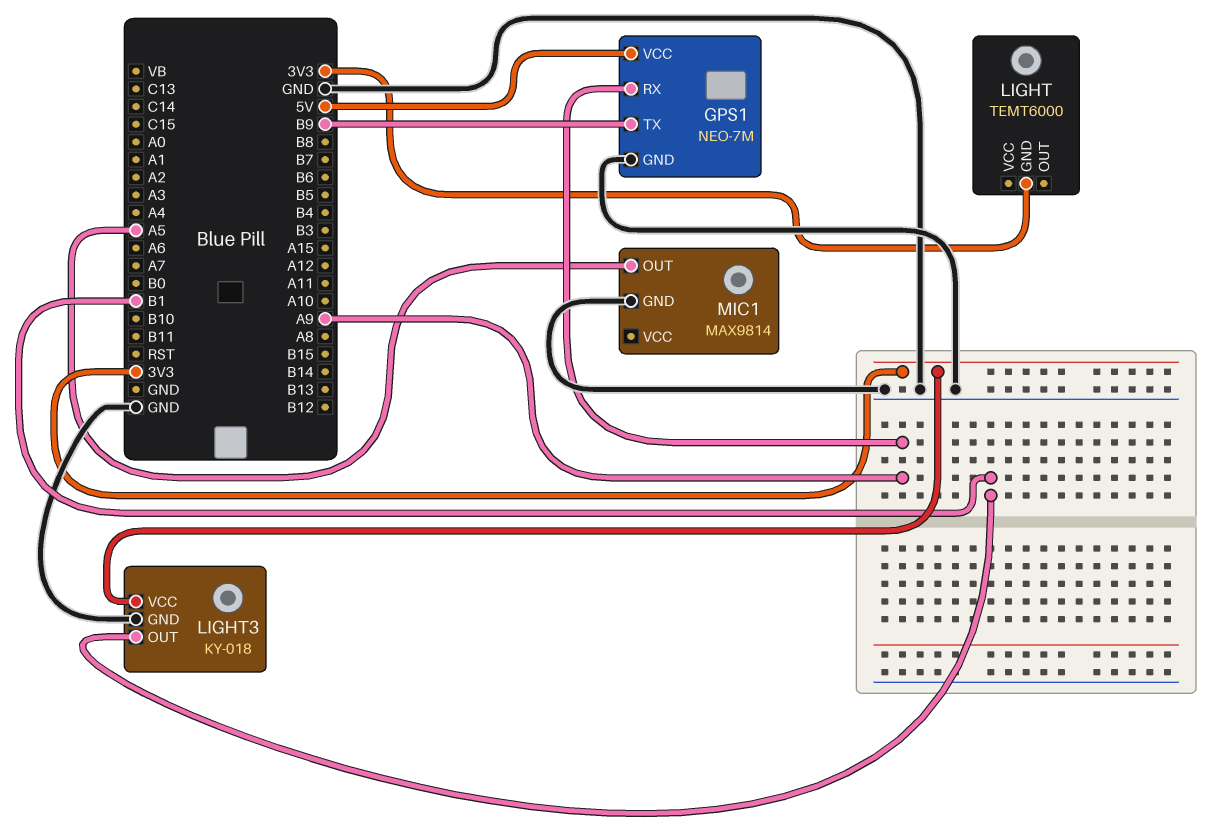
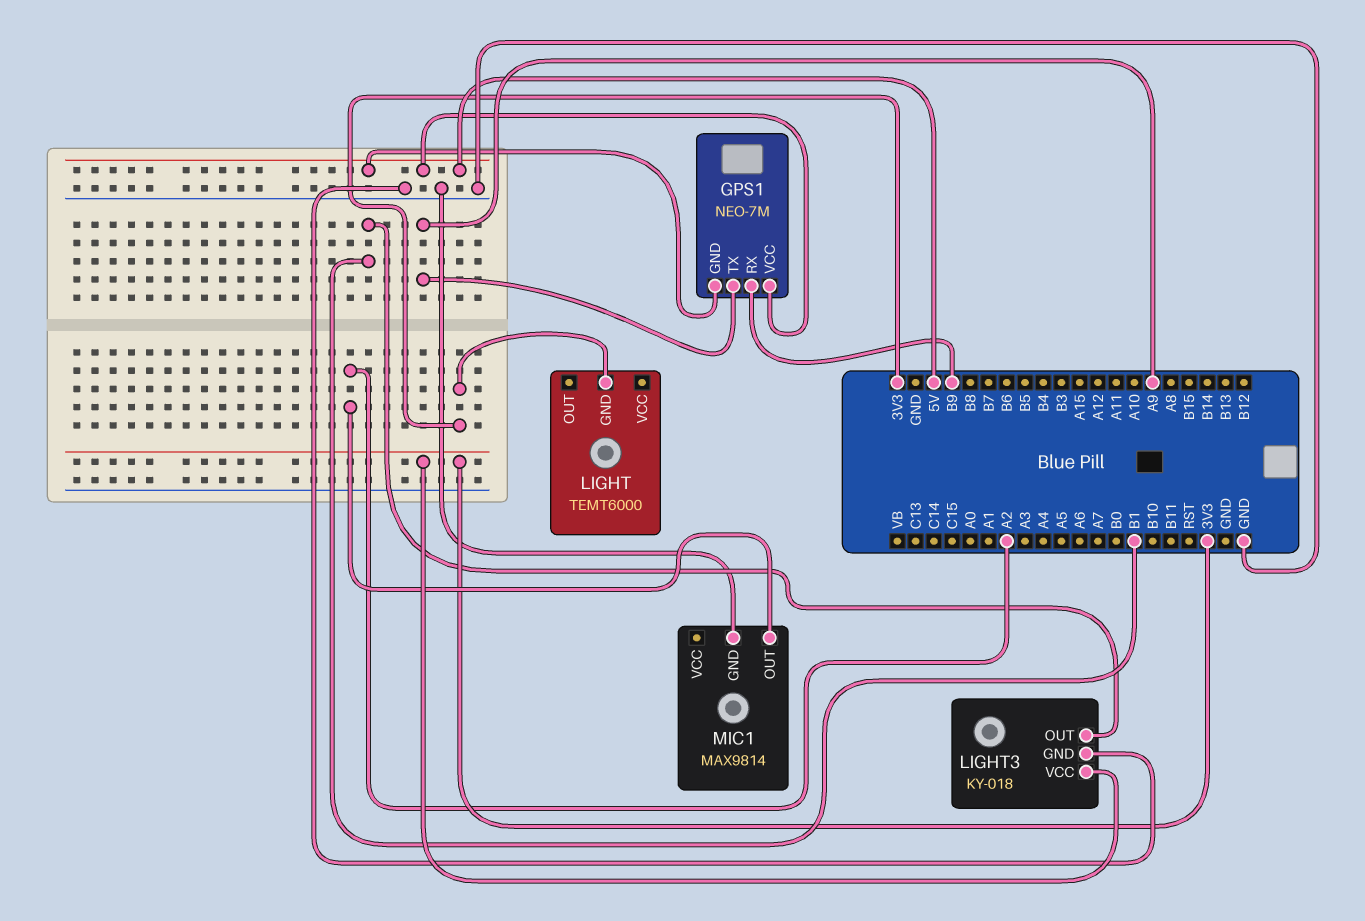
GPS1 pin GND: GND -> 5V
GPS1 pin RX: A9 -> B9
GPS1 pin TX: B9 -> A9
MIC1 pin OUT: A5 -> A2

